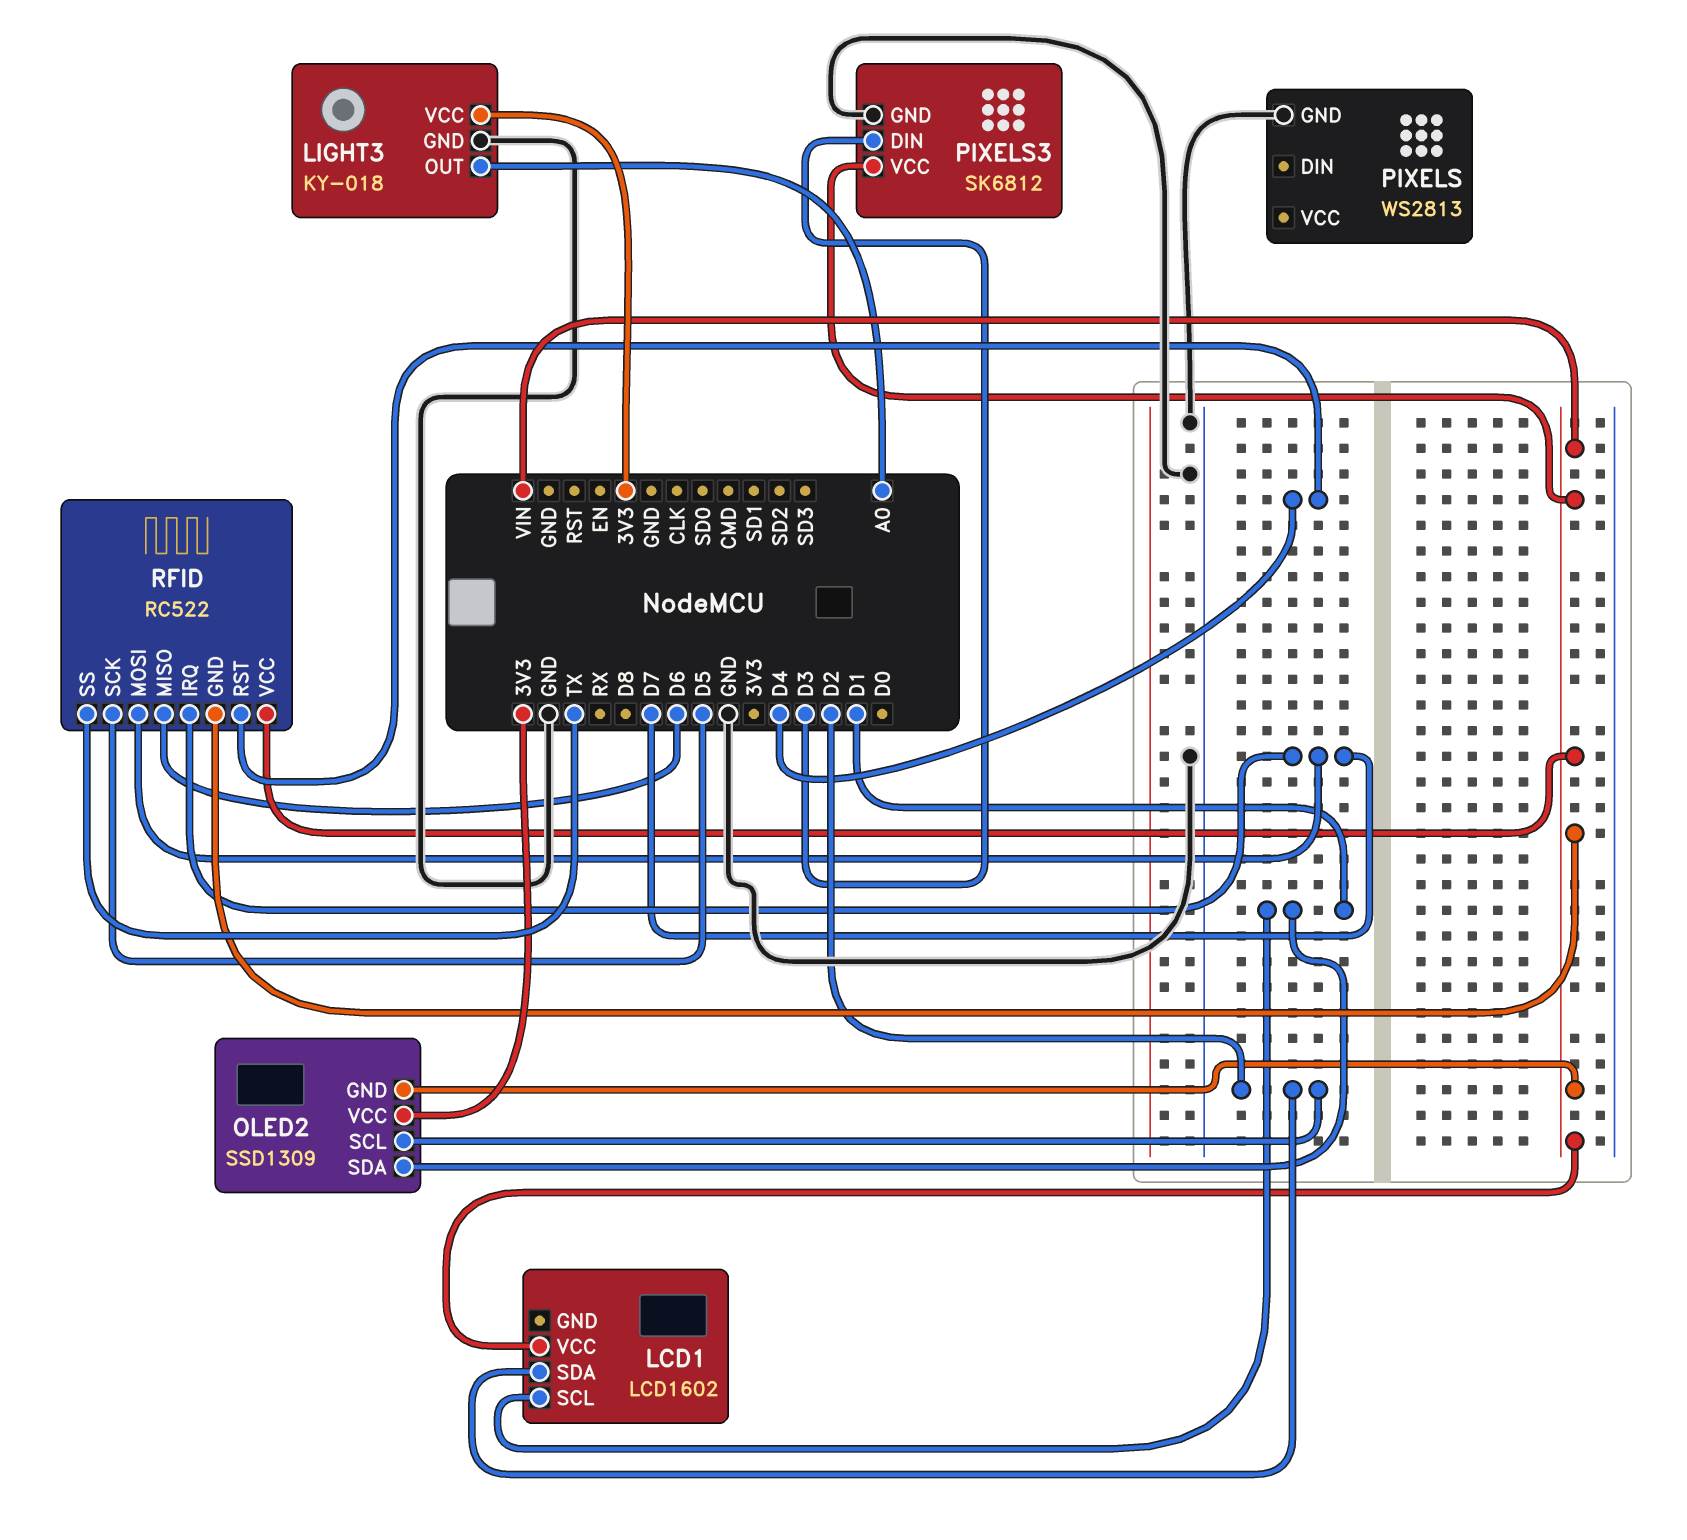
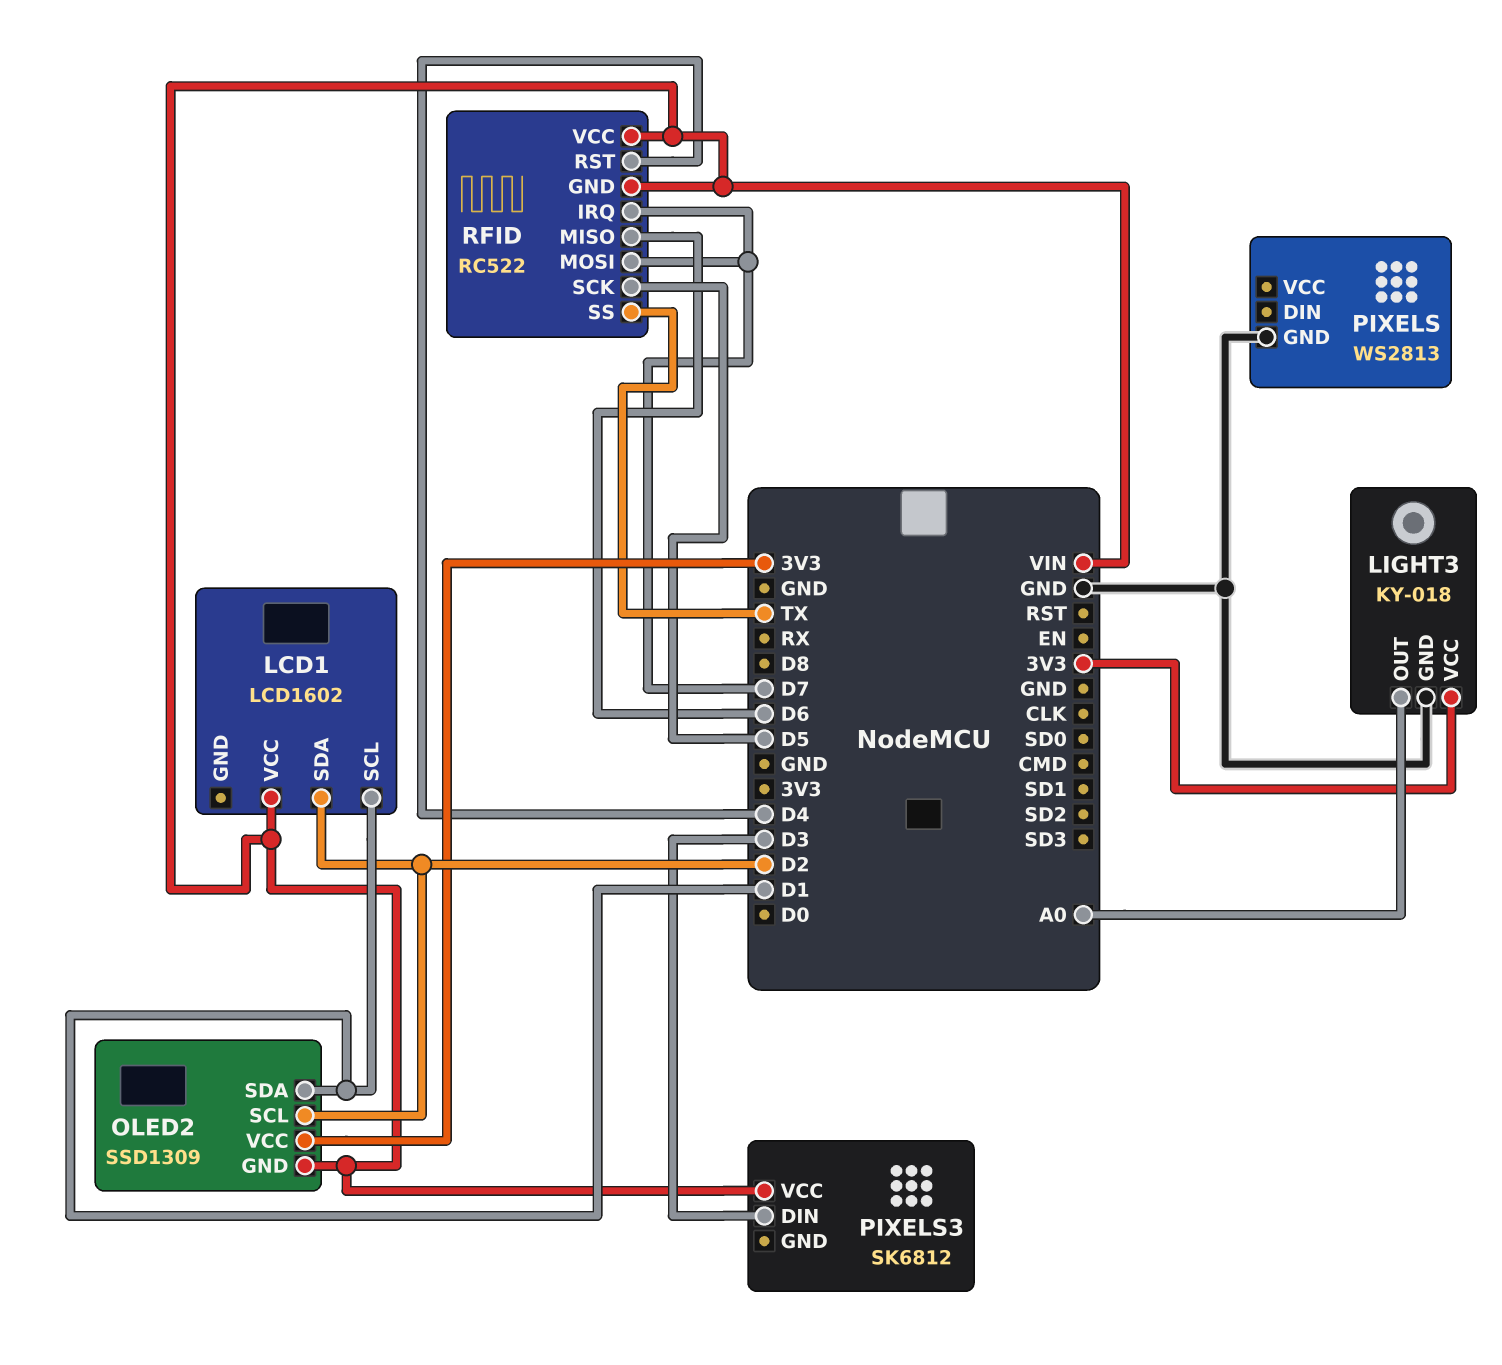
PIXELS3 pin GND: GND -> none

